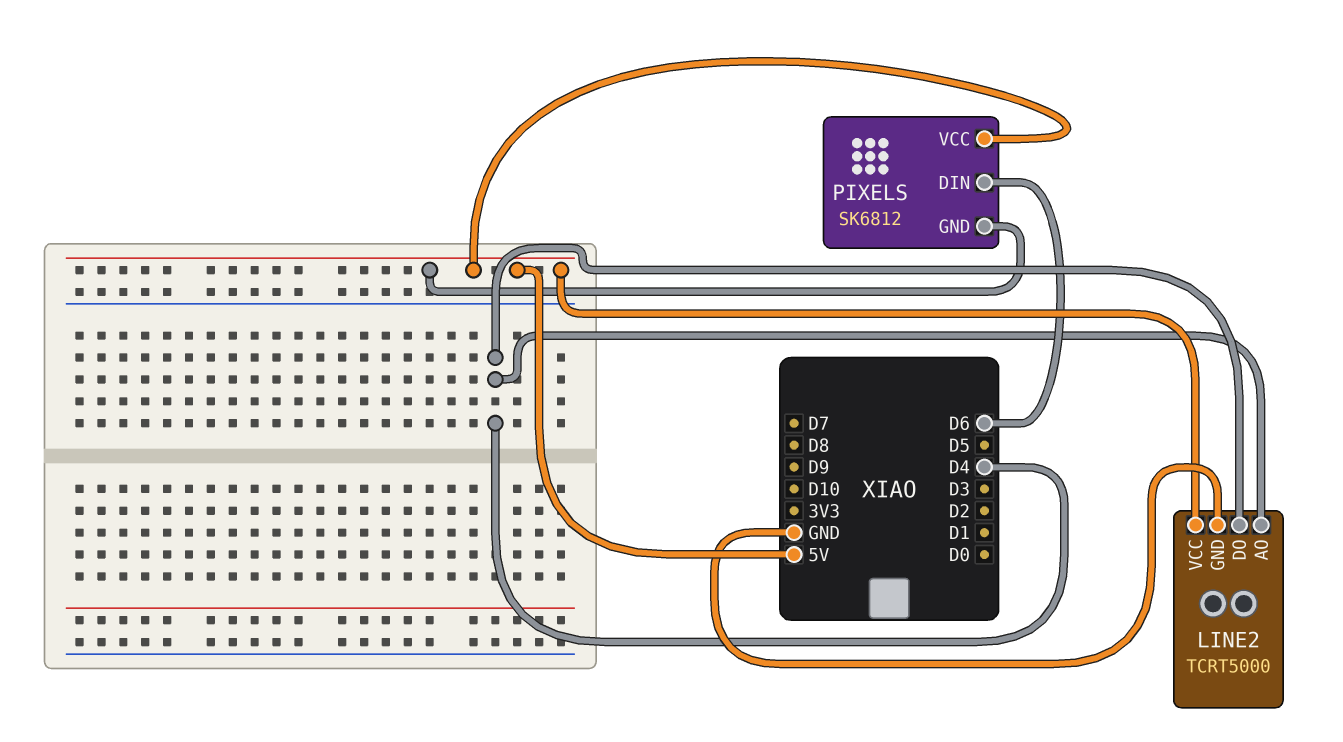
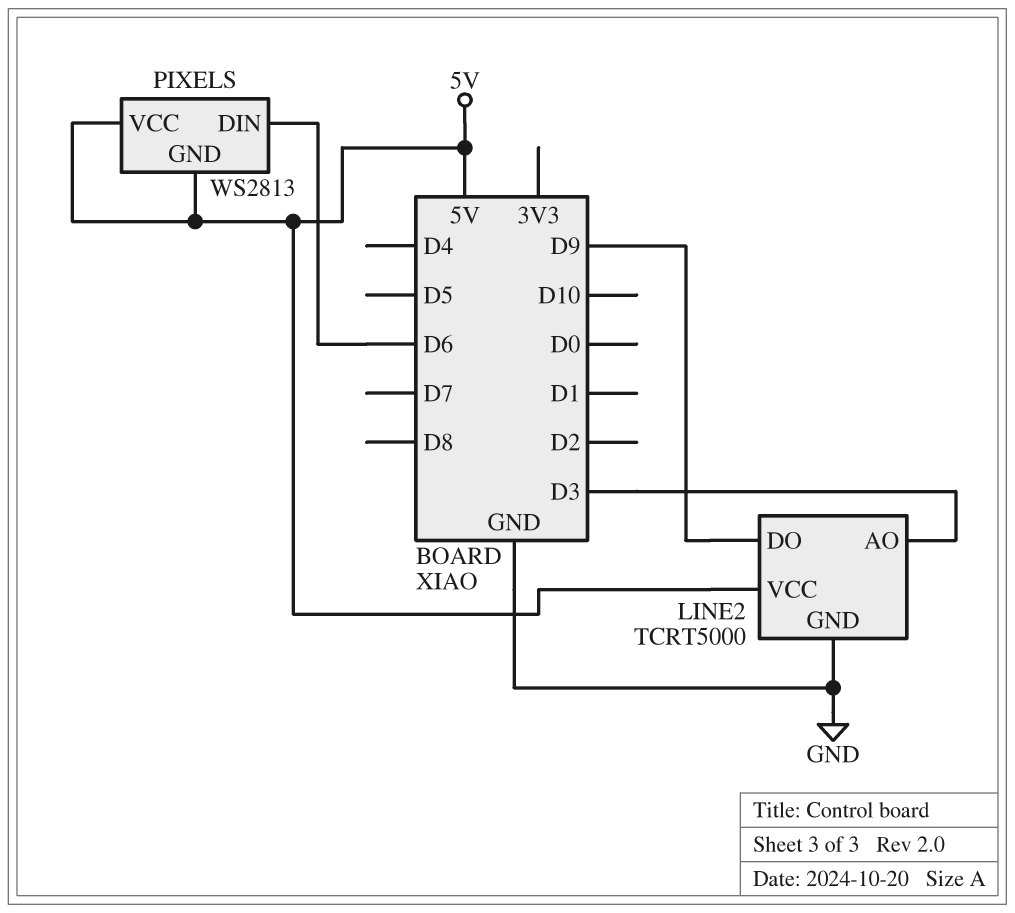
LINE2 pin AO: D4 -> D3
LINE2 pin DO: D4 -> D9
PIXELS: SK6812 -> WS2813

